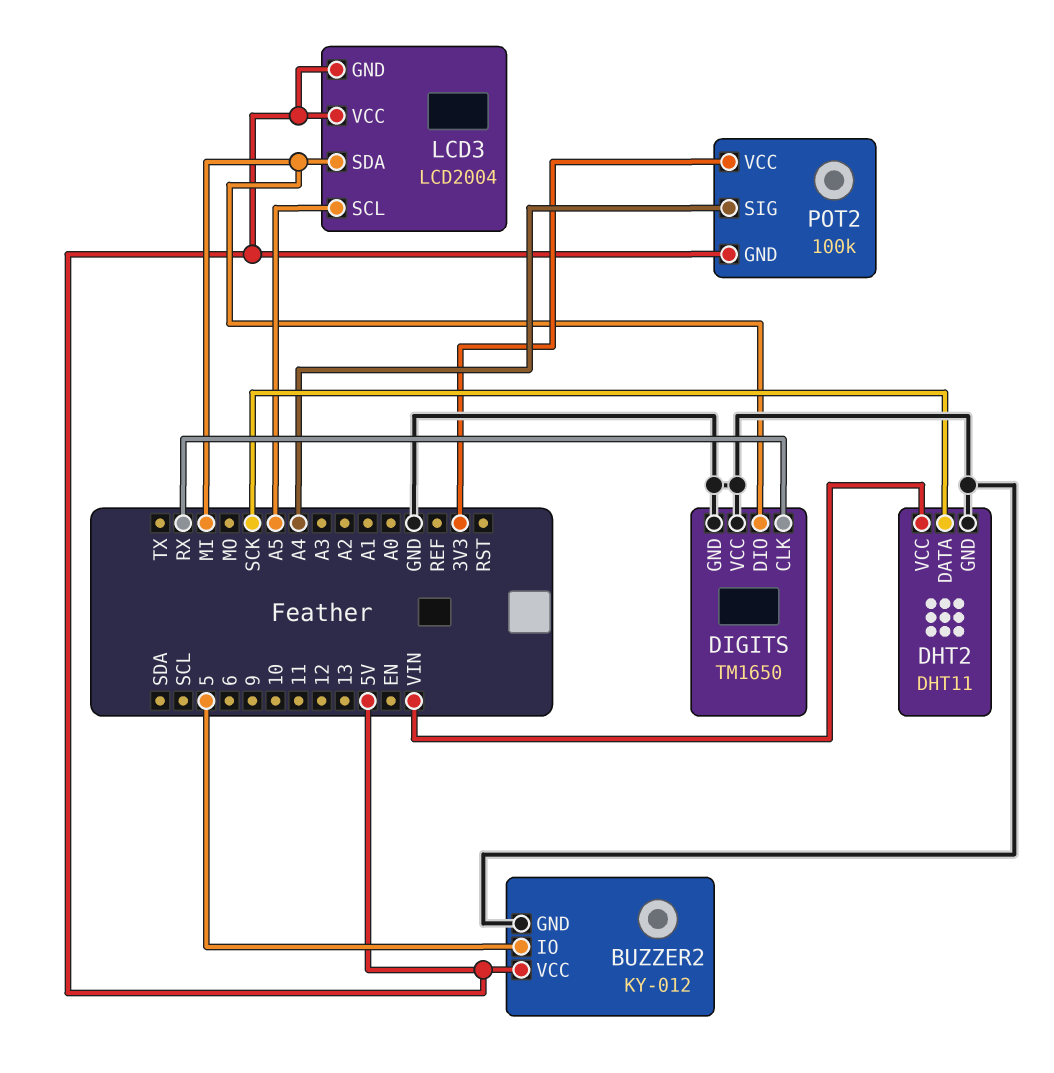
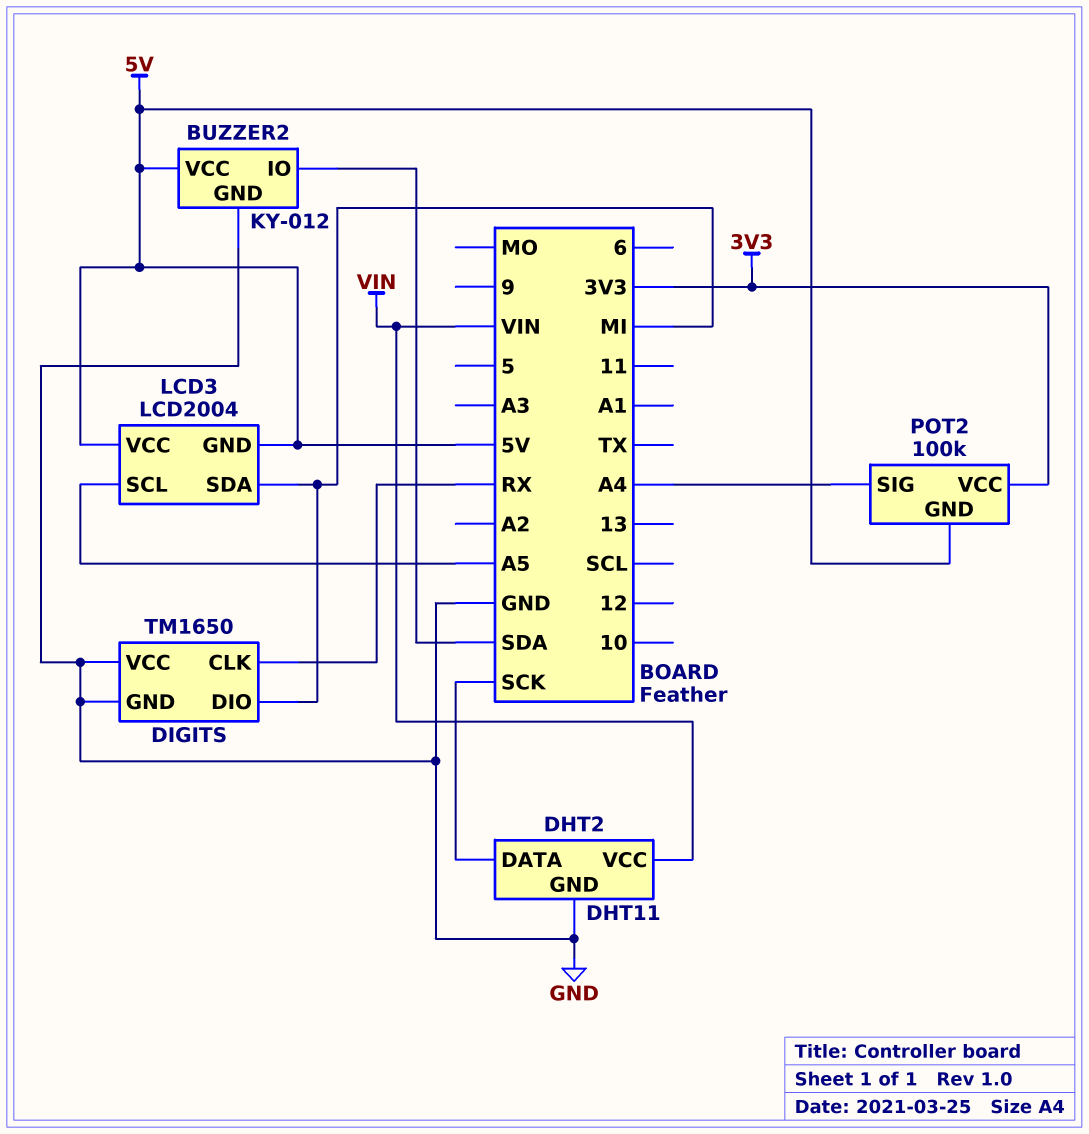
BUZZER2 pin IO: 5 -> SDA

